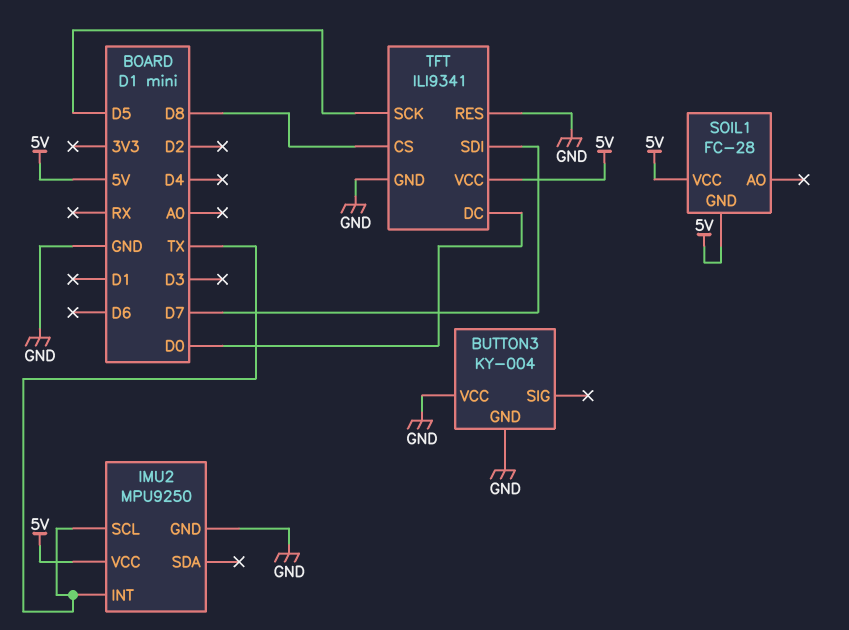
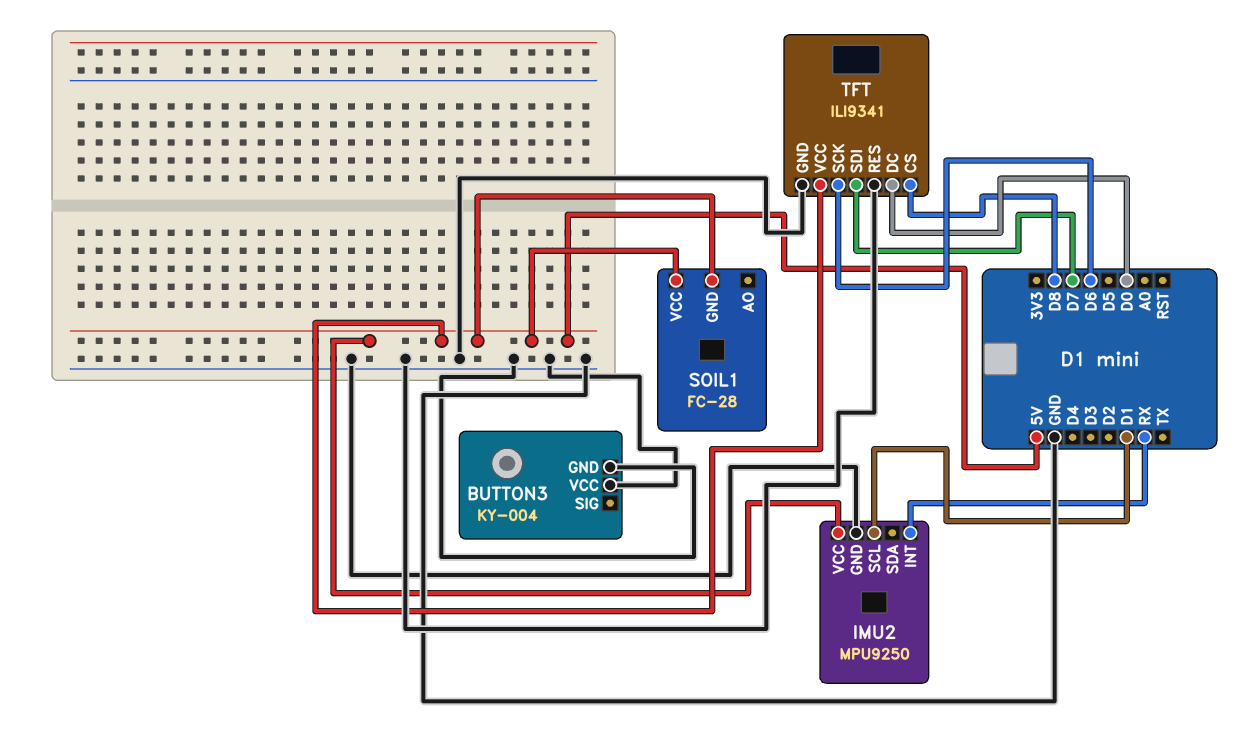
IMU2 pin INT: TX -> RX
IMU2 pin SCL: TX -> D1
TFT pin SCK: D5 -> D6

